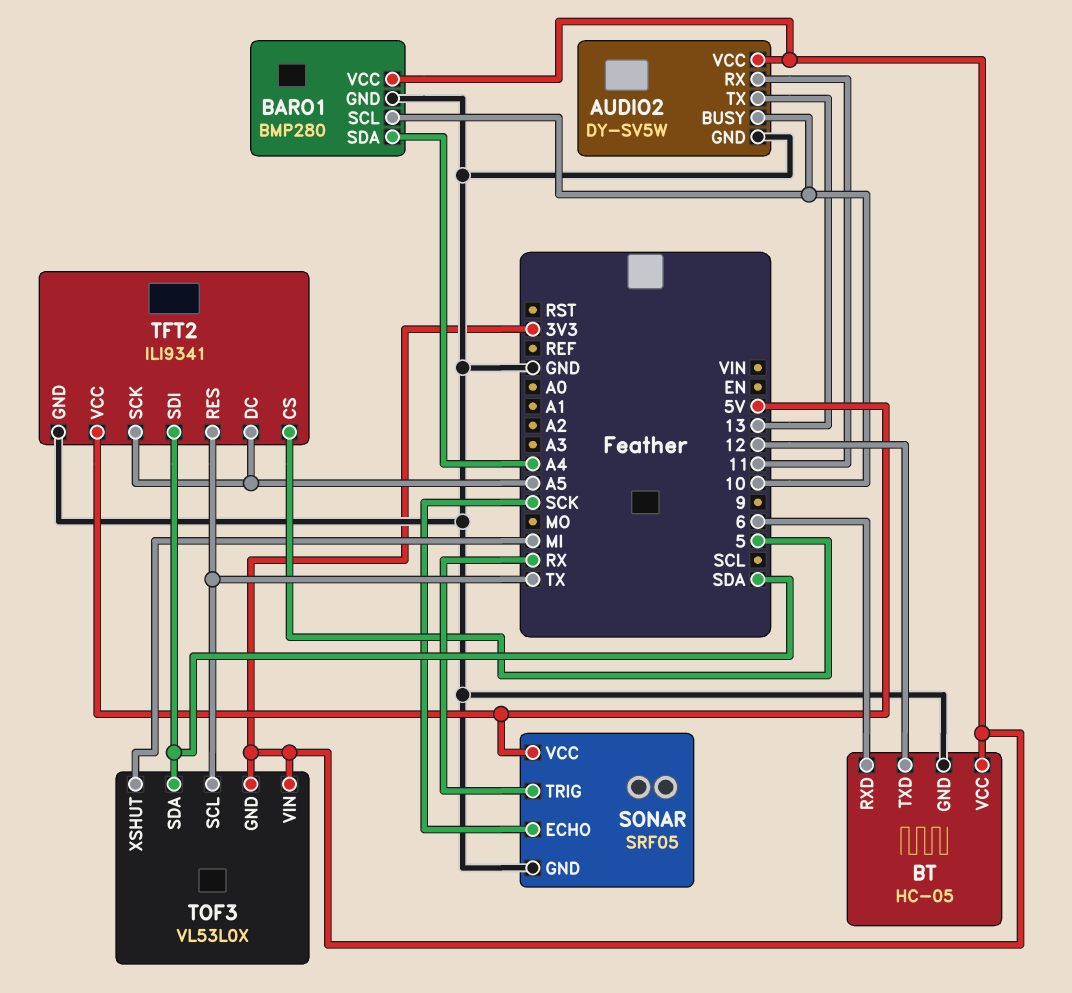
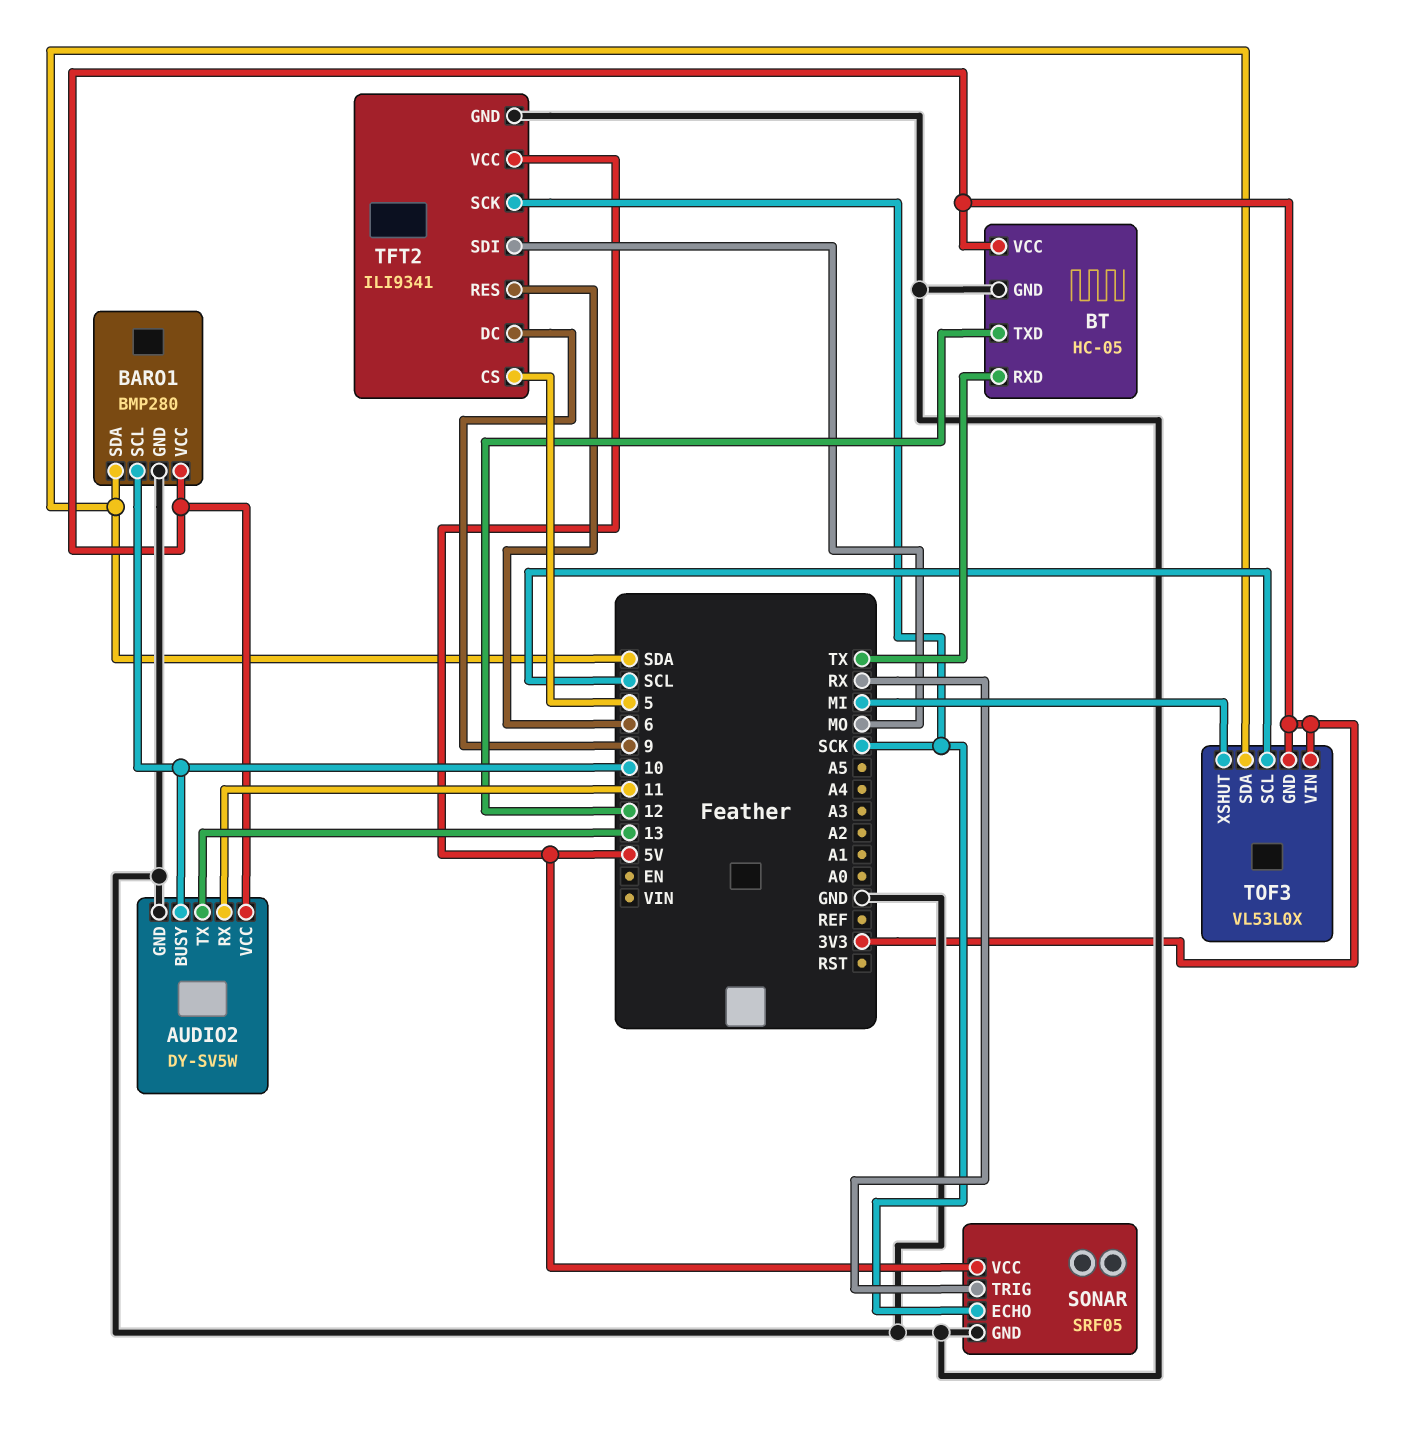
BARO1 pin SDA: A4 -> SDA
BT pin RXD: 6 -> TX
TFT2 pin DC: A5 -> 9
TFT2 pin RES: TX -> 6
TFT2 pin SCK: A5 -> SCK
TFT2 pin SDI: SDA -> MO
TOF3 pin SCL: TX -> SCL

